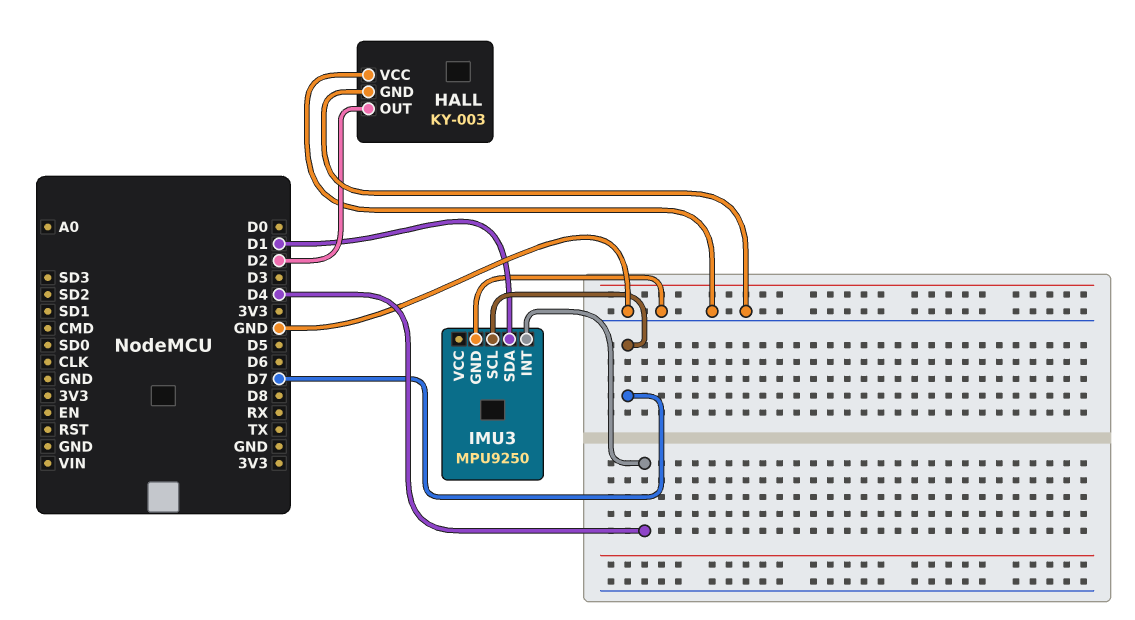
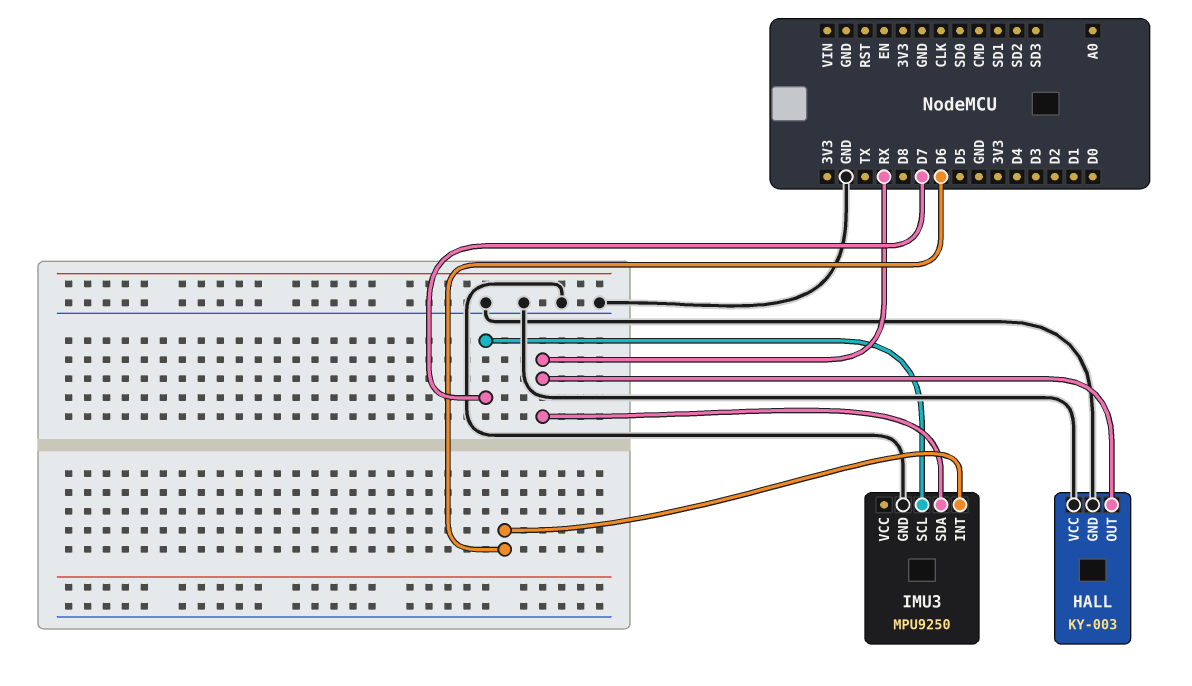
HALL pin OUT: D2 -> RX
IMU3 pin INT: D4 -> D6
IMU3 pin SDA: D1 -> RX

